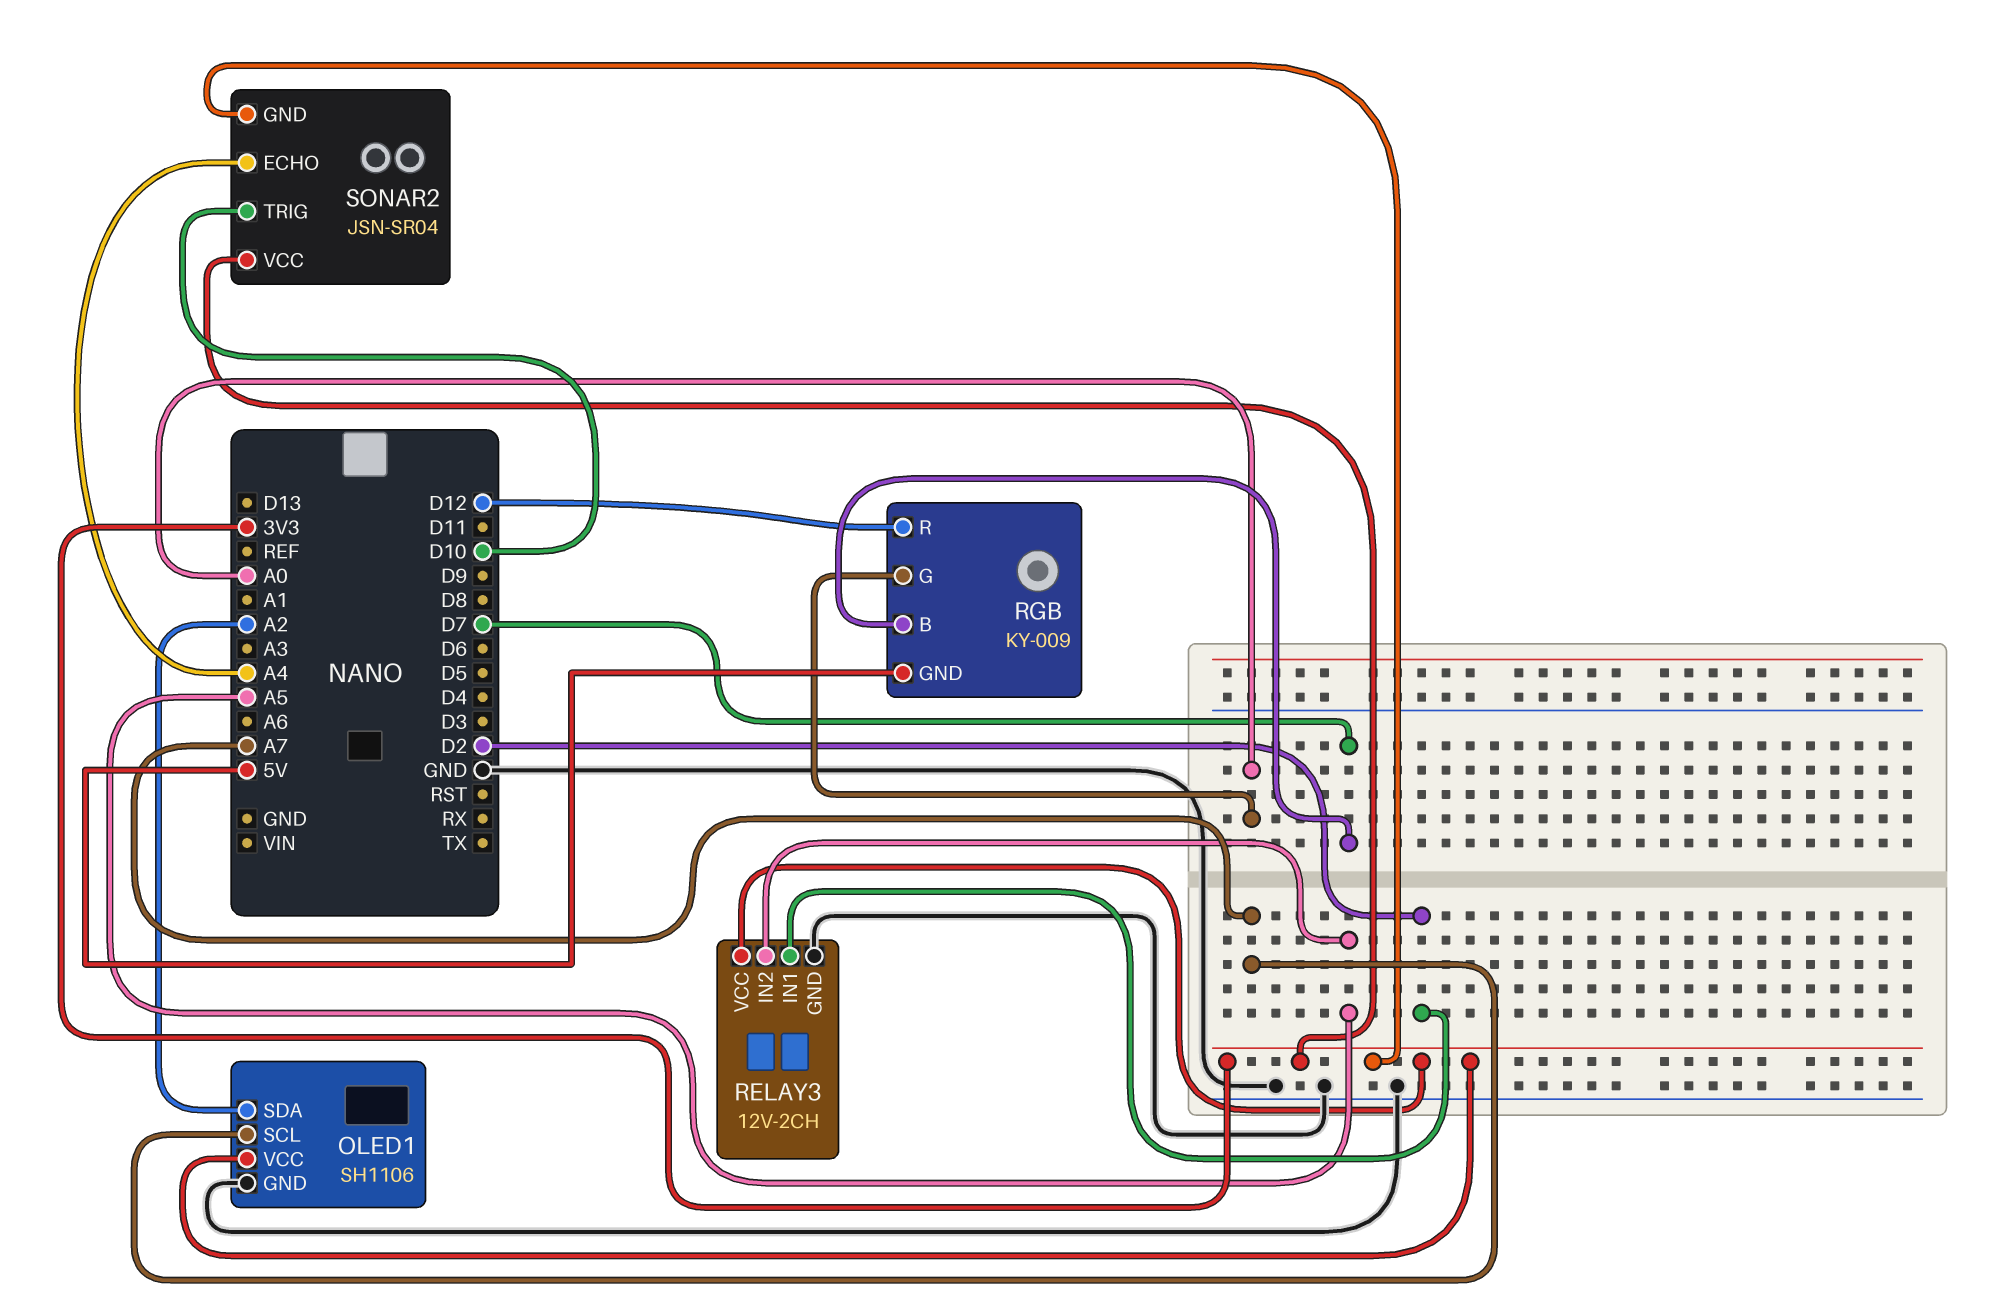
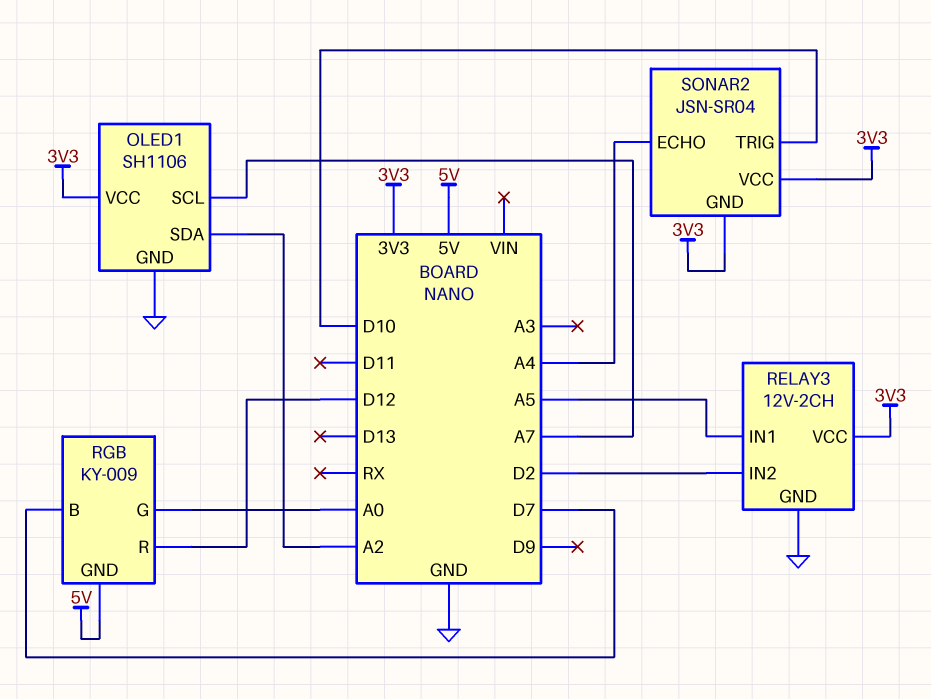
RELAY3 pin IN1: D2 -> A5
RELAY3 pin IN2: A5 -> D2

